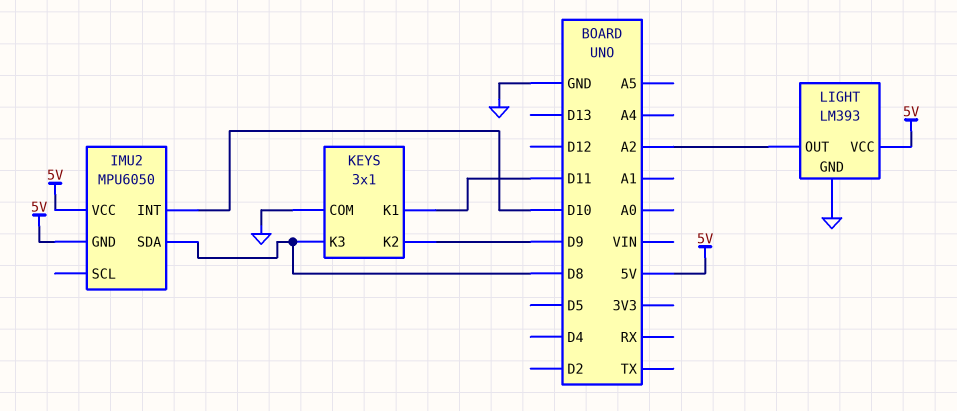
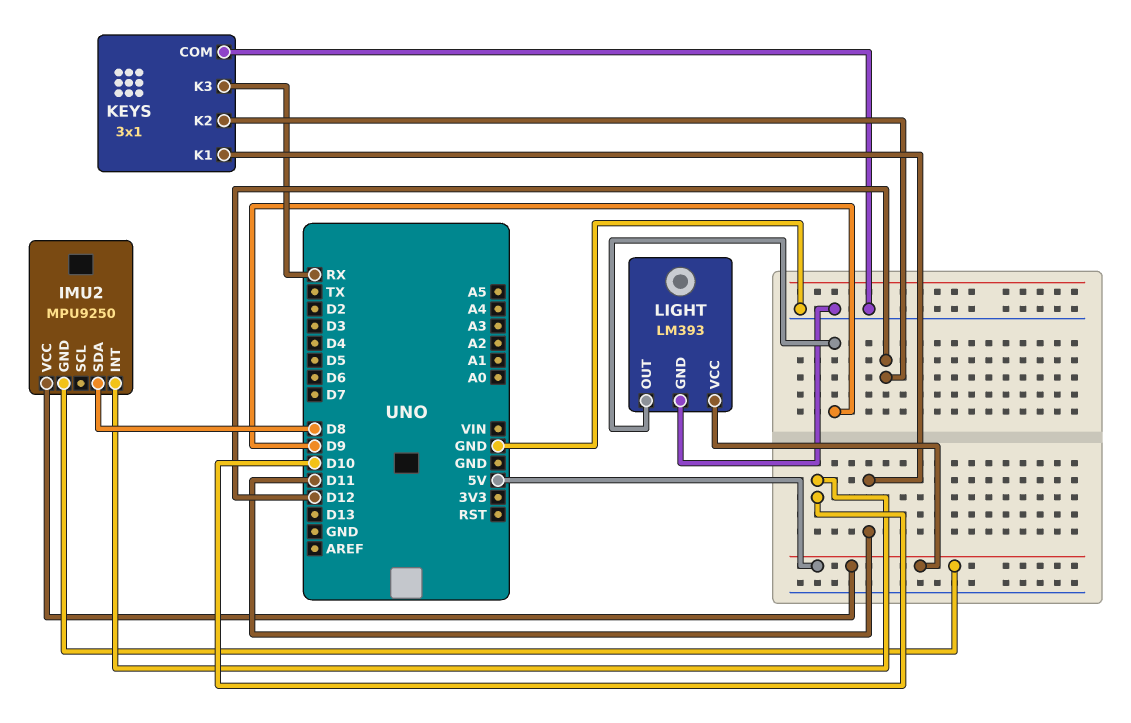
IMU2: MPU6050 -> MPU9250
KEYS pin K2: D9 -> D12
KEYS pin K3: D8 -> RX
LIGHT pin OUT: A2 -> D9

